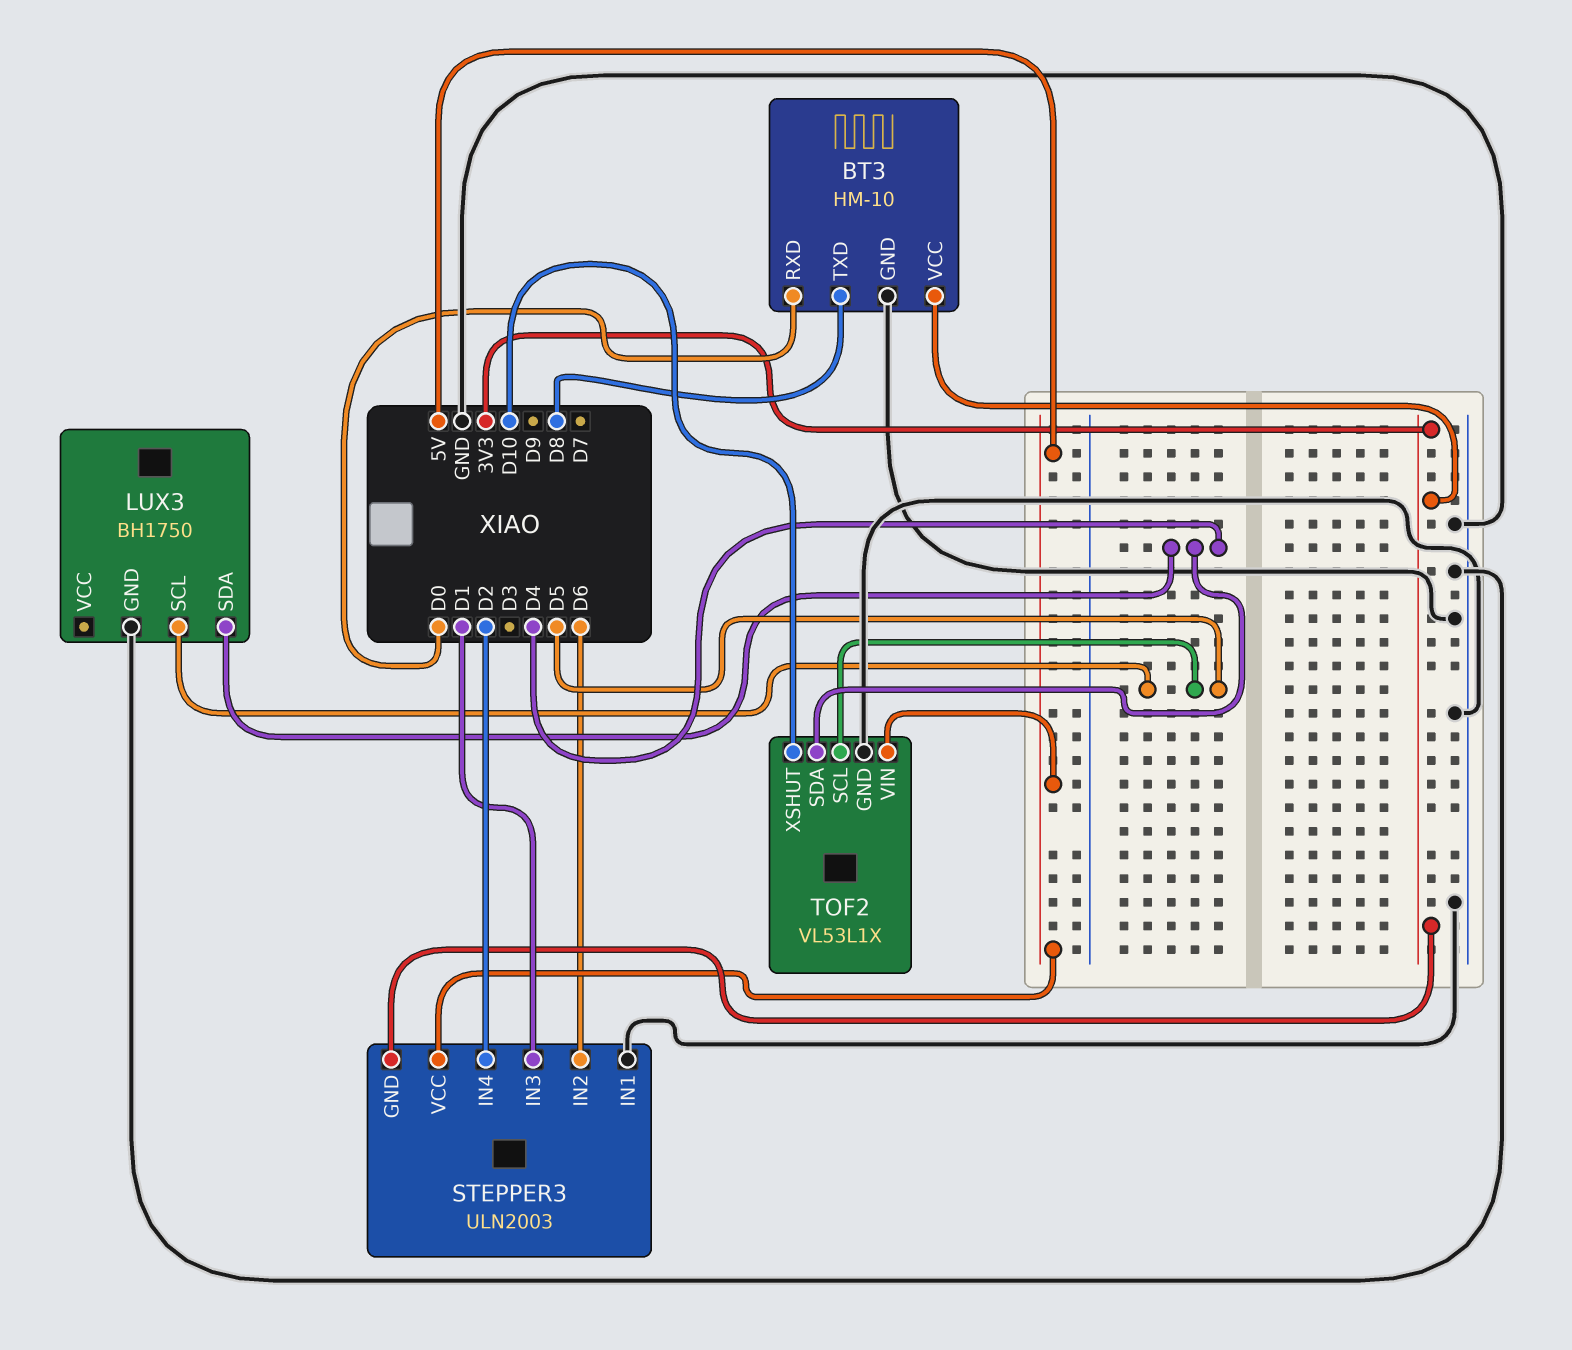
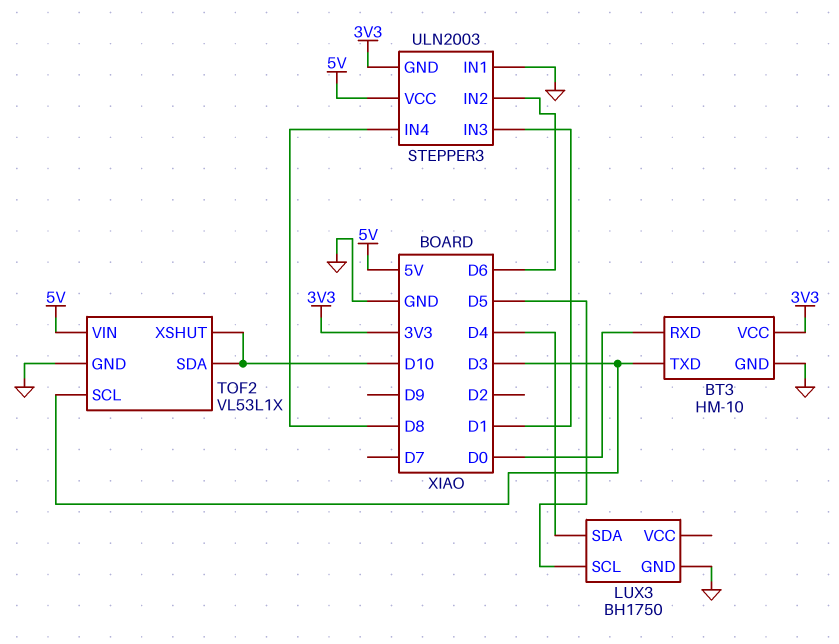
BT3 pin TXD: D8 -> D3
STEPPER3 pin IN4: D2 -> D8
TOF2 pin SCL: D5 -> D3
TOF2 pin SDA: D4 -> D10

